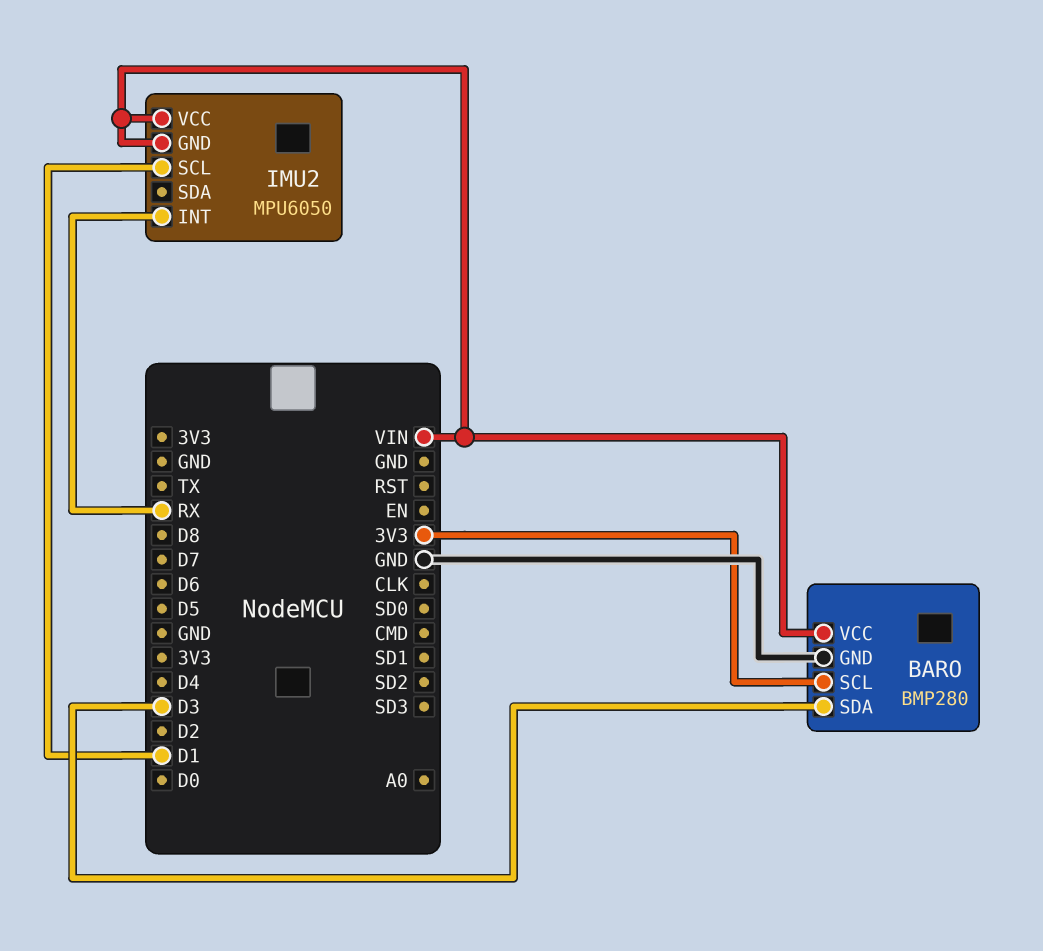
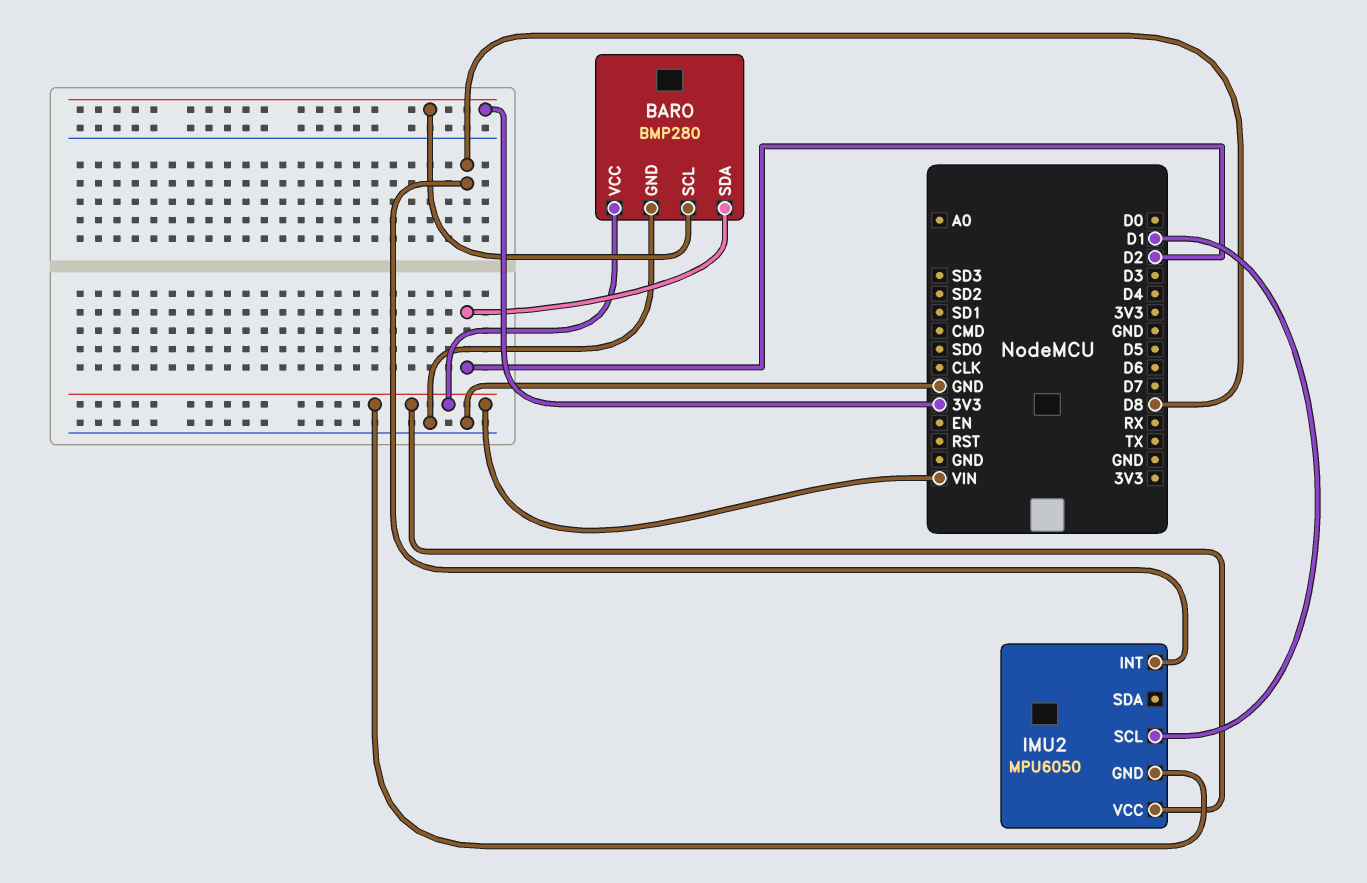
BARO pin SDA: D3 -> D2
IMU2 pin INT: RX -> D8

